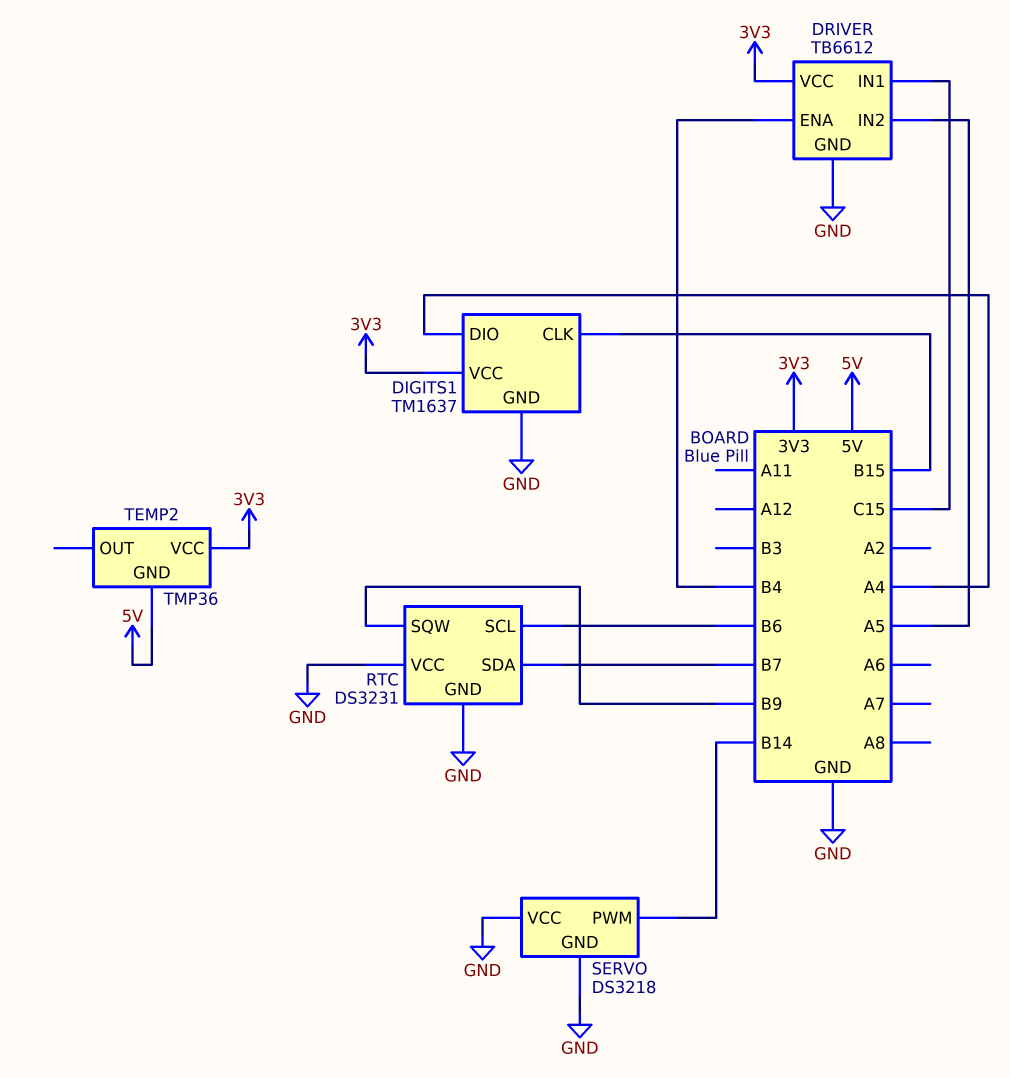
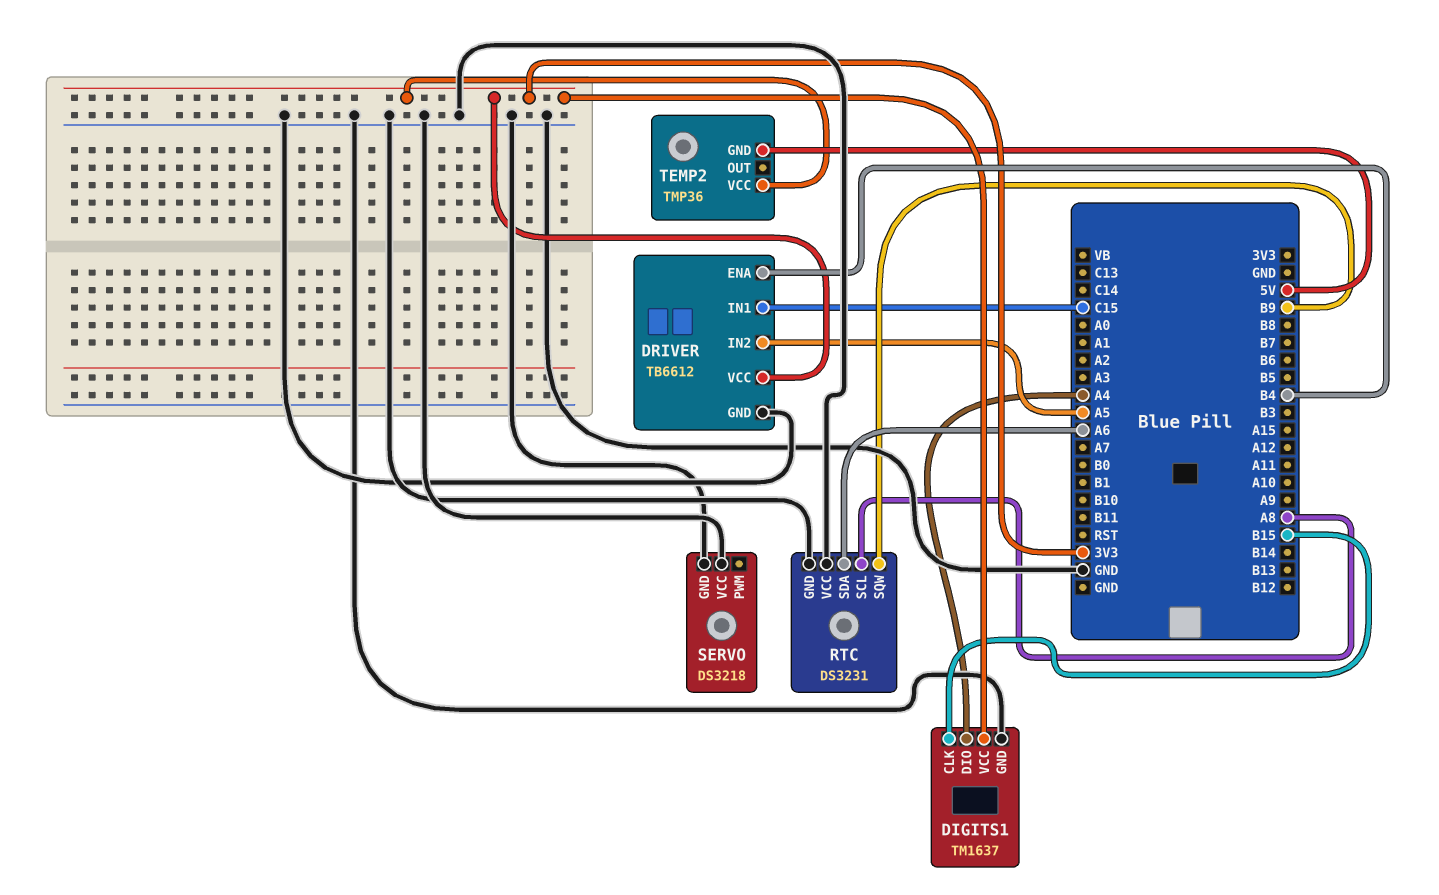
RTC pin SCL: B6 -> A8
RTC pin SDA: B7 -> A6
SERVO pin PWM: B14 -> none

